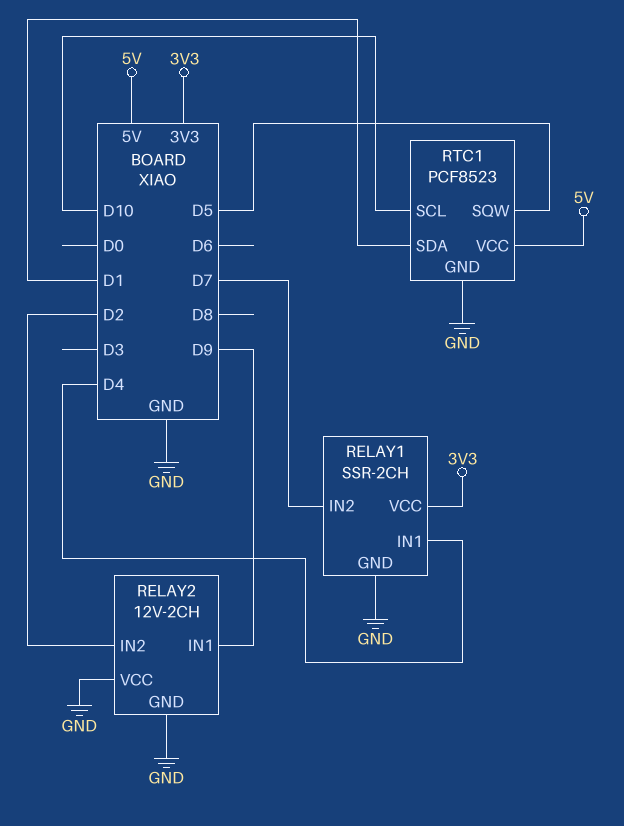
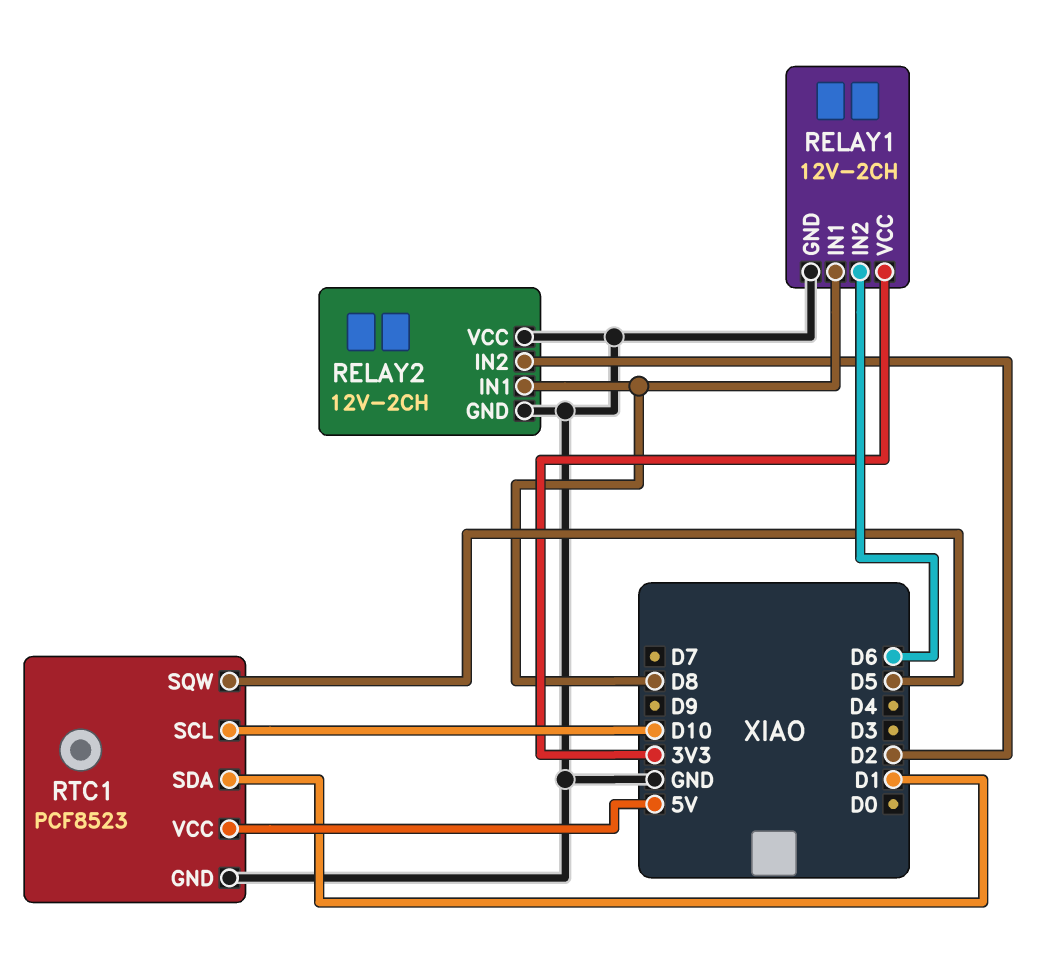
RELAY1: SSR-2CH -> 12V-2CH
RELAY1 pin IN1: D4 -> D8
RELAY1 pin IN2: D7 -> D6
RELAY2 pin IN1: D9 -> D8

